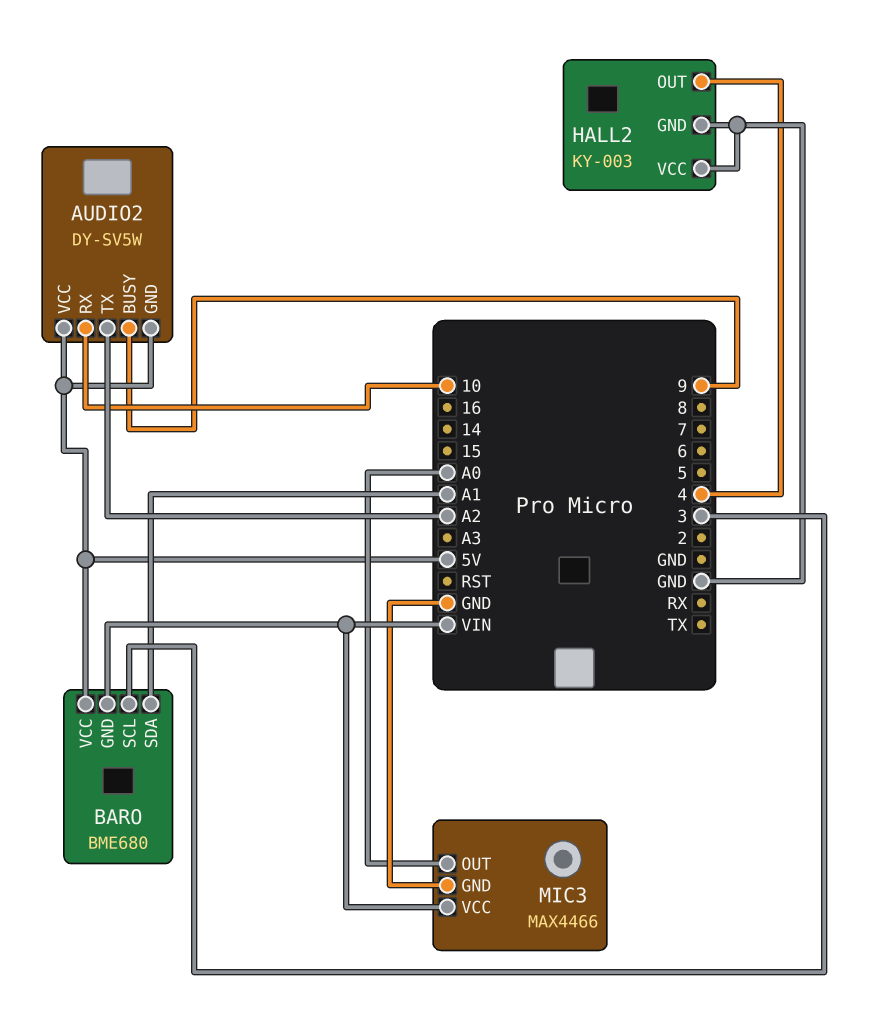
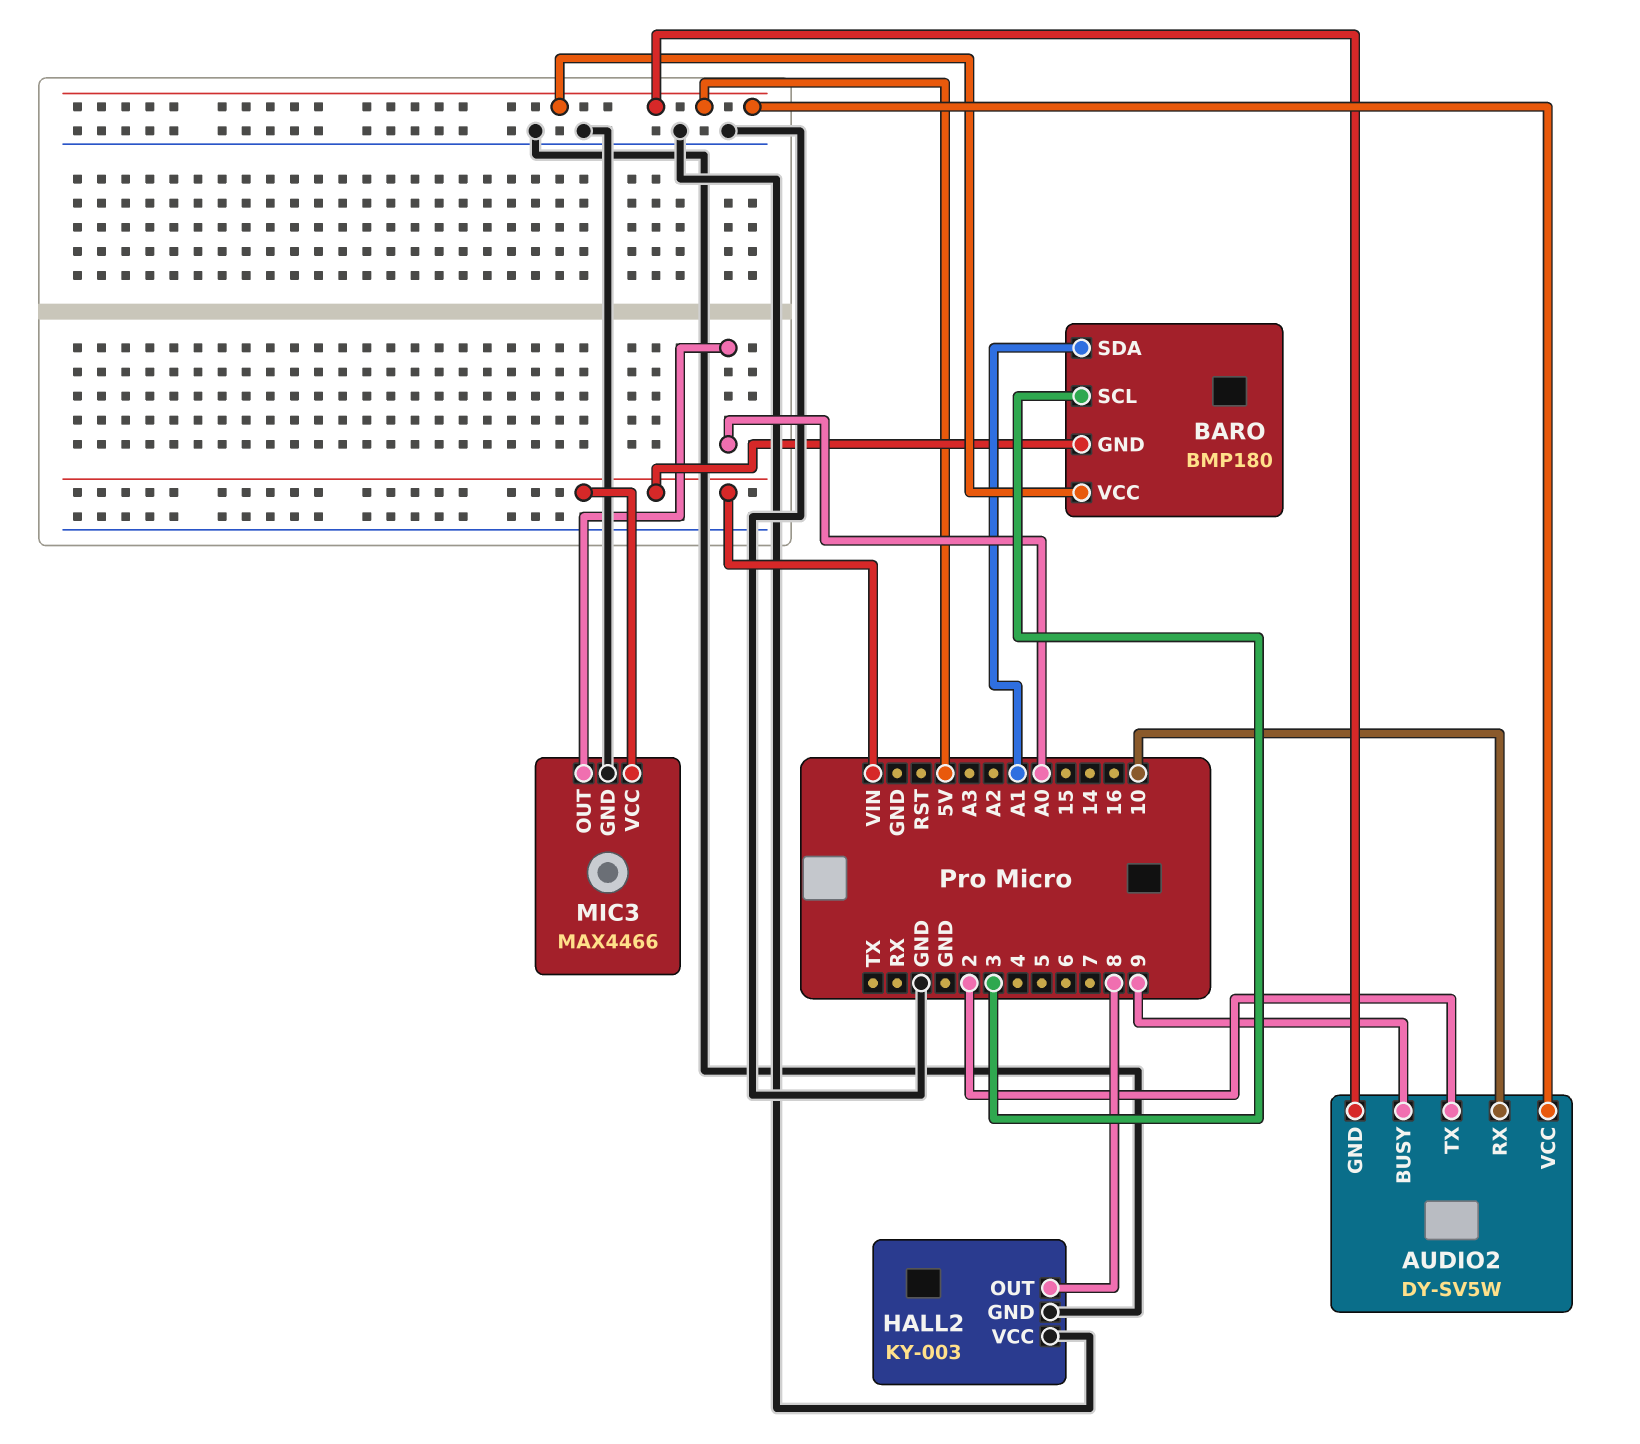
AUDIO2 pin TX: A2 -> 2
BARO: BME680 -> BMP180
HALL2 pin OUT: 4 -> 8

